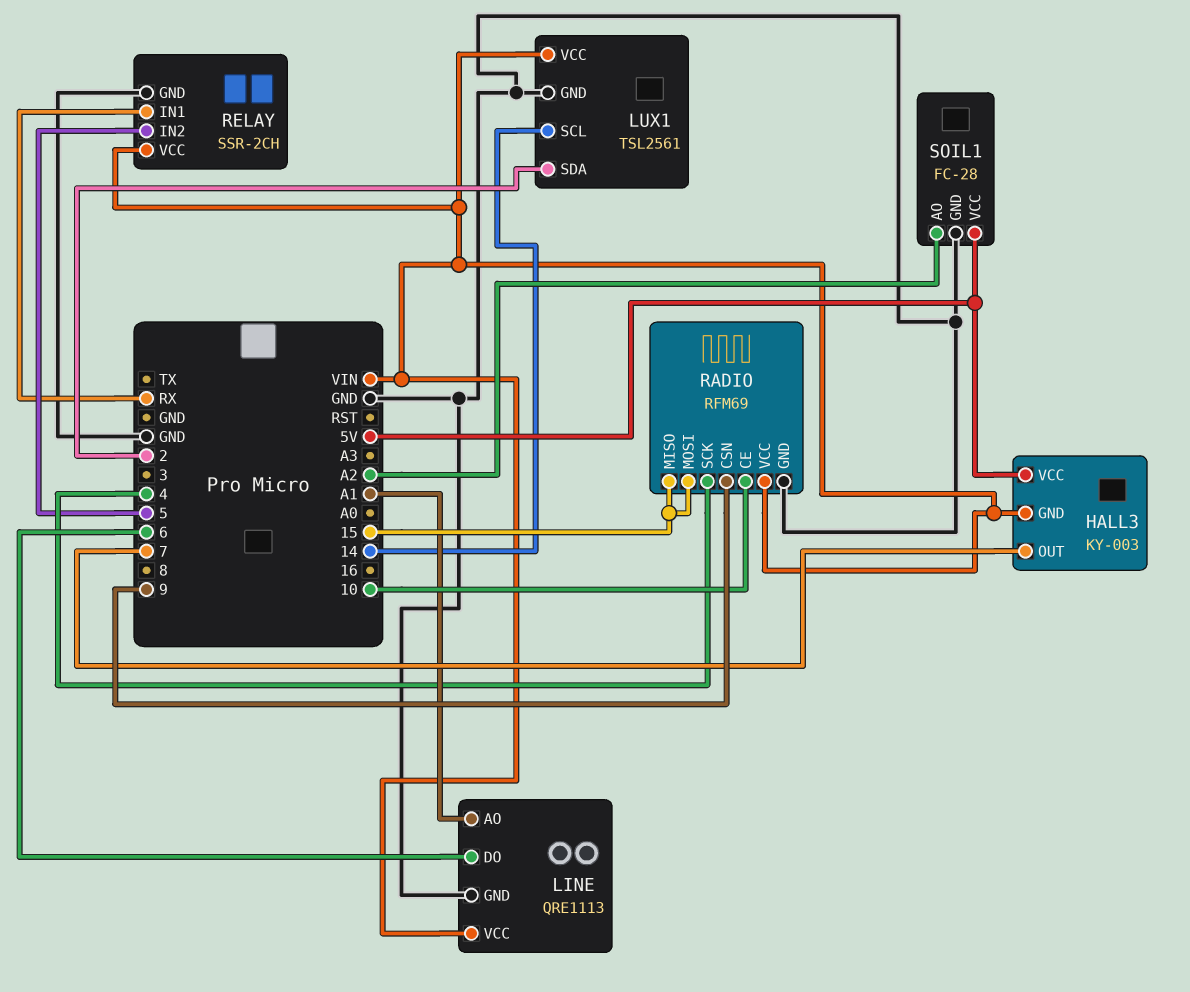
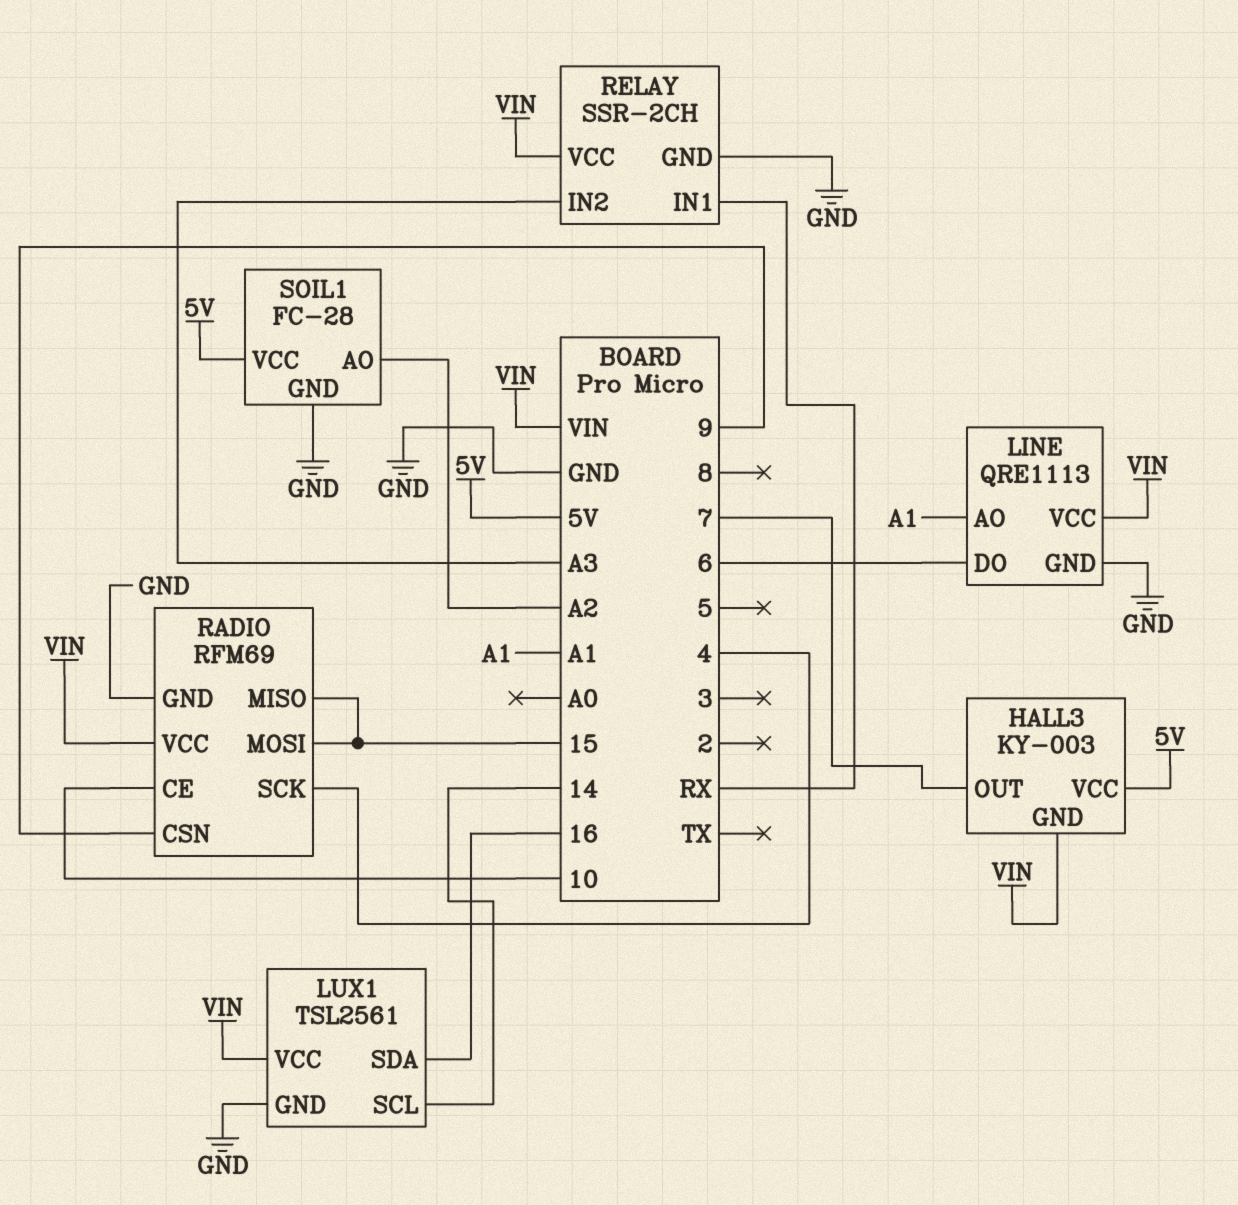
LUX1 pin SDA: 2 -> 16
RELAY pin IN2: 5 -> A3

